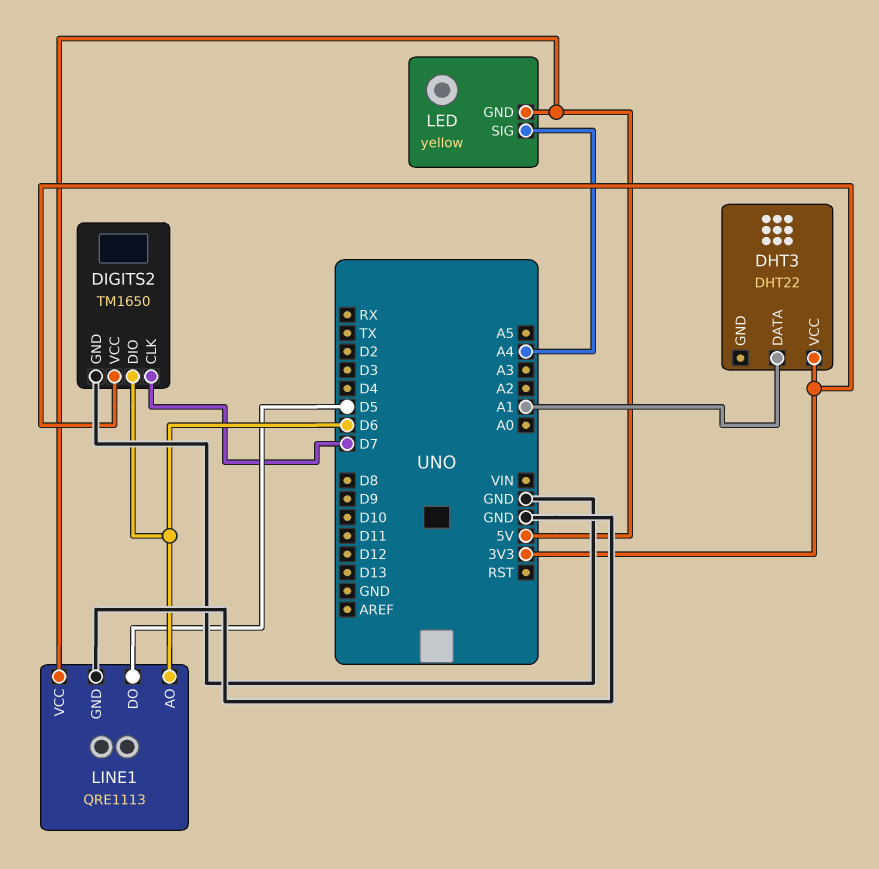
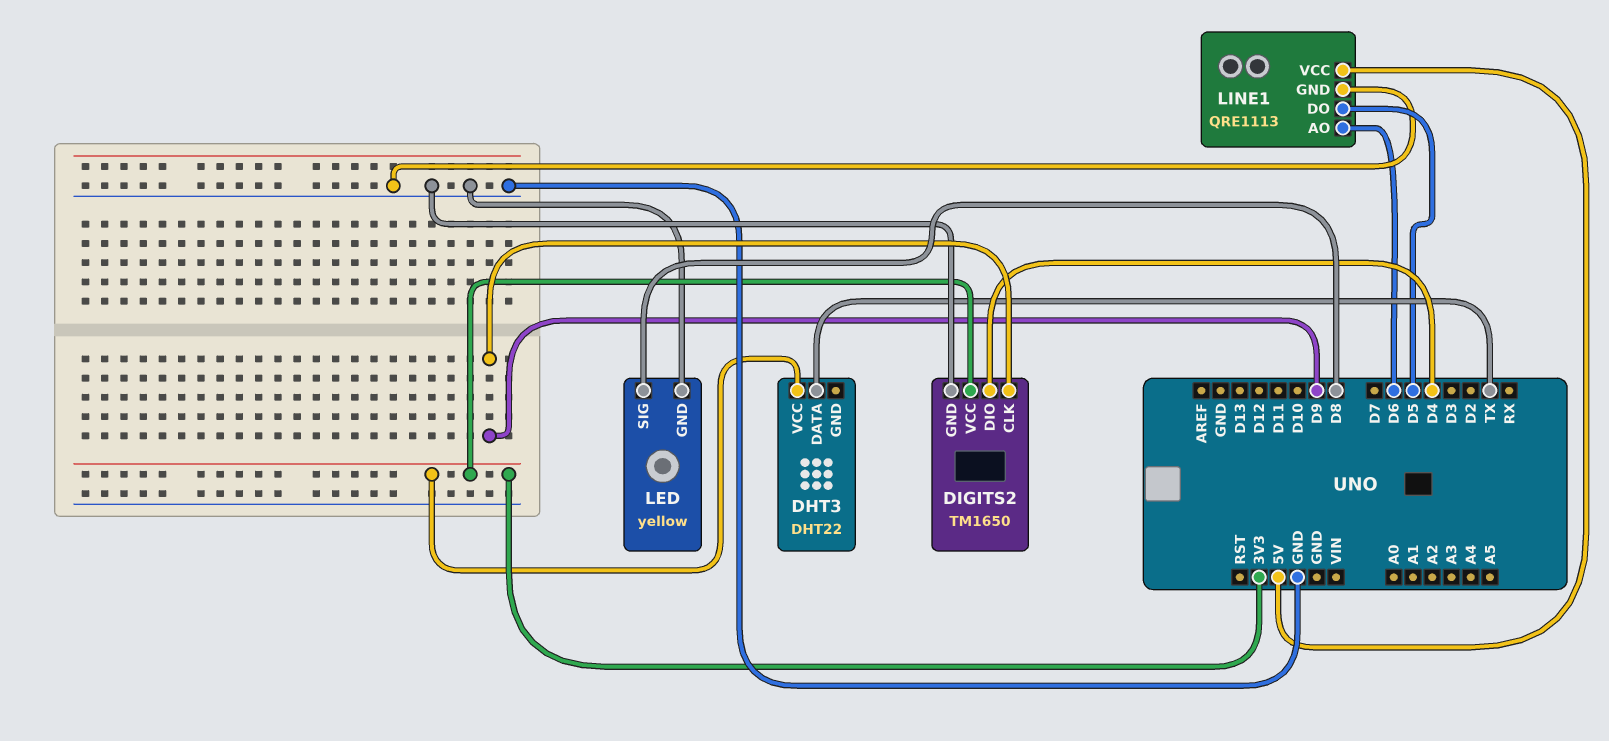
DHT3 pin DATA: A1 -> TX
DIGITS2 pin CLK: D7 -> D9
DIGITS2 pin DIO: D6 -> D4
LED pin GND: 5V -> GND
LED pin SIG: A4 -> D8

